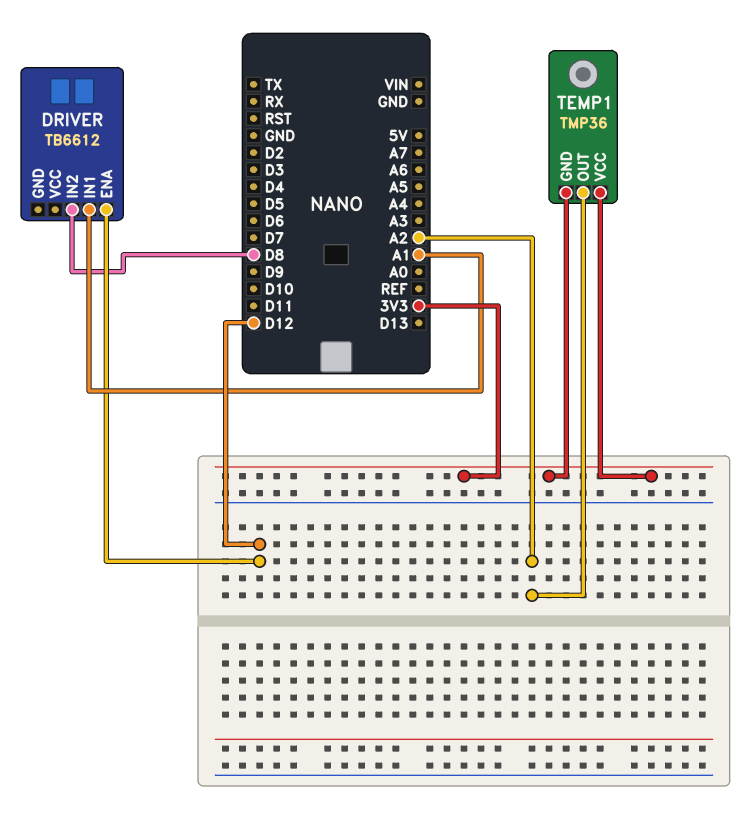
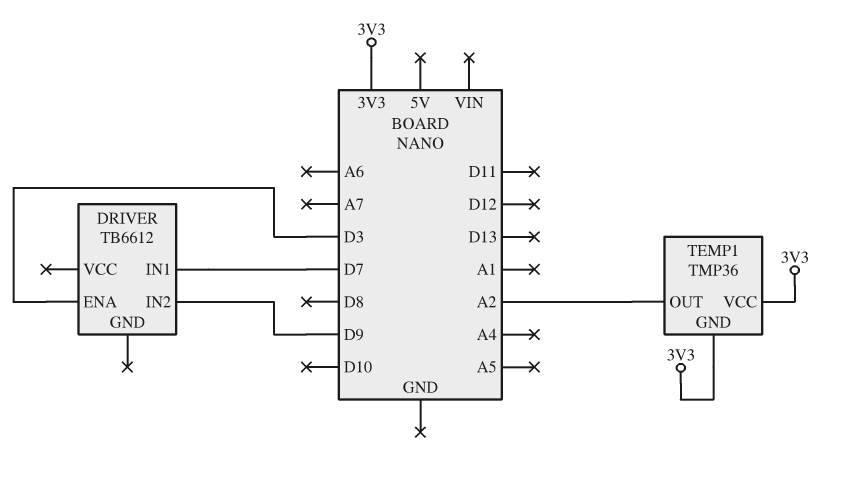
DRIVER pin ENA: D12 -> D3
DRIVER pin IN1: A1 -> D7
DRIVER pin IN2: D8 -> D9

